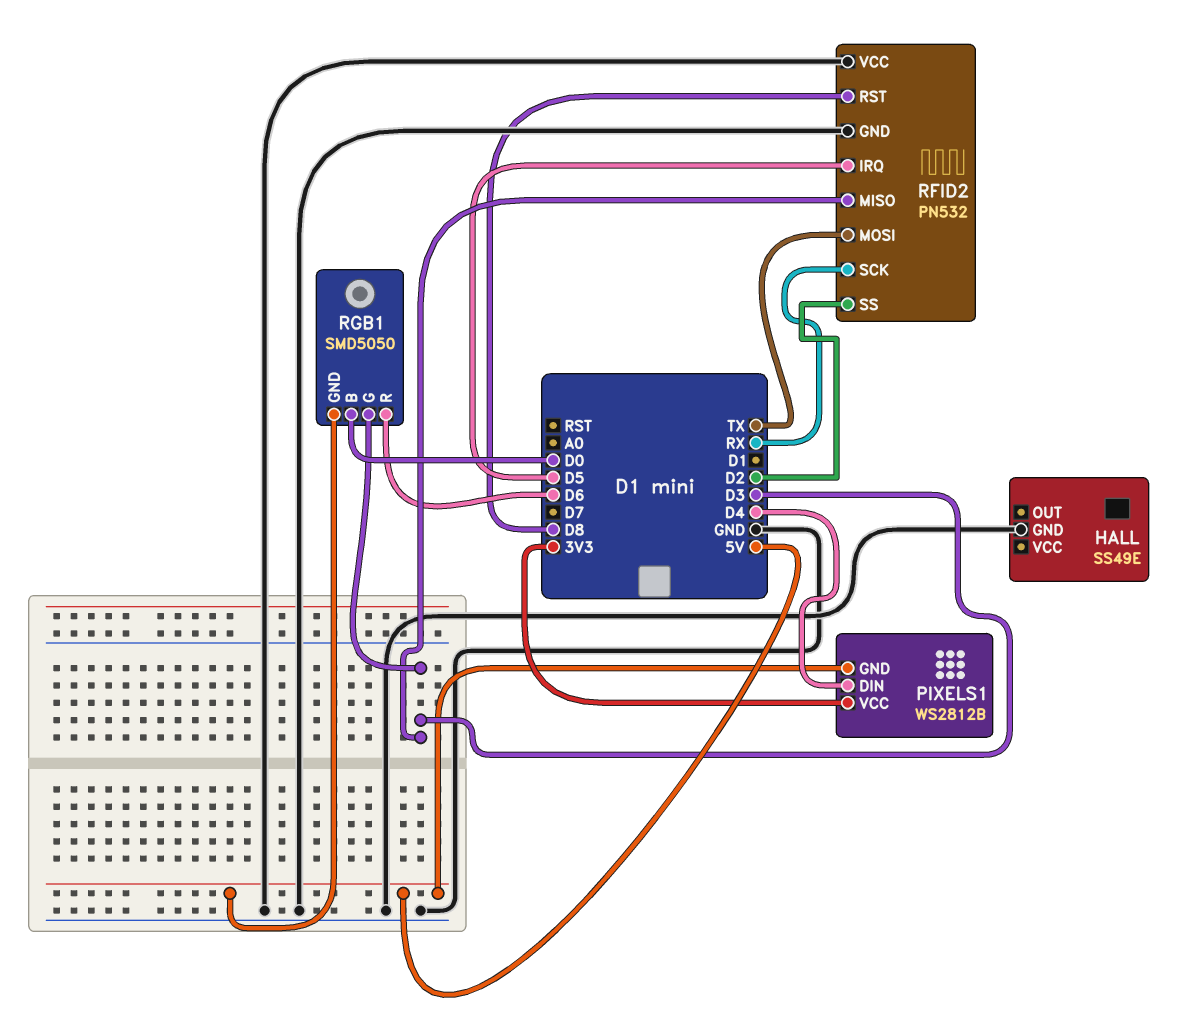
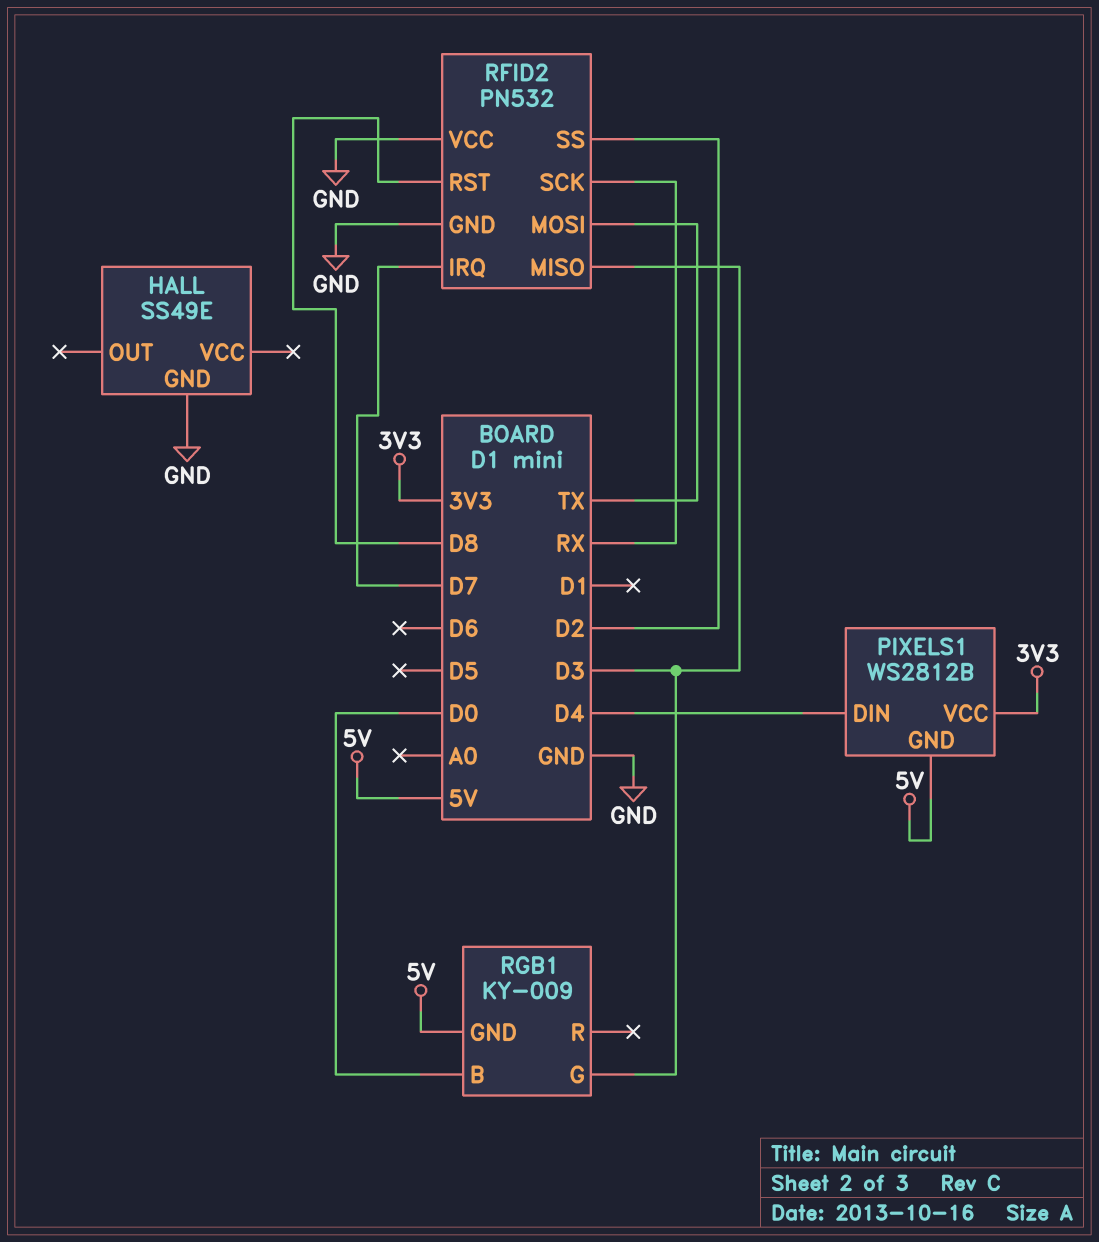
RFID2 pin IRQ: D5 -> D7
RGB1: SMD5050 -> KY-009
RGB1 pin R: D6 -> none

